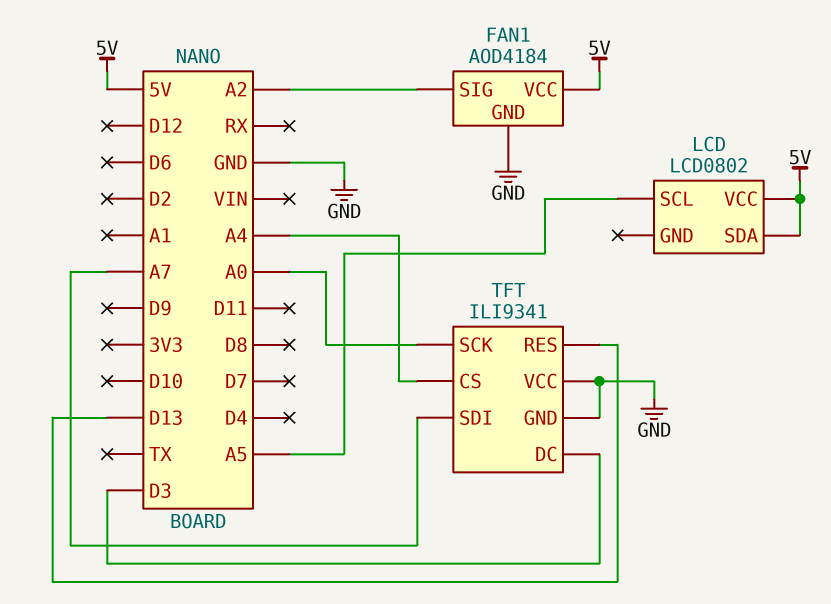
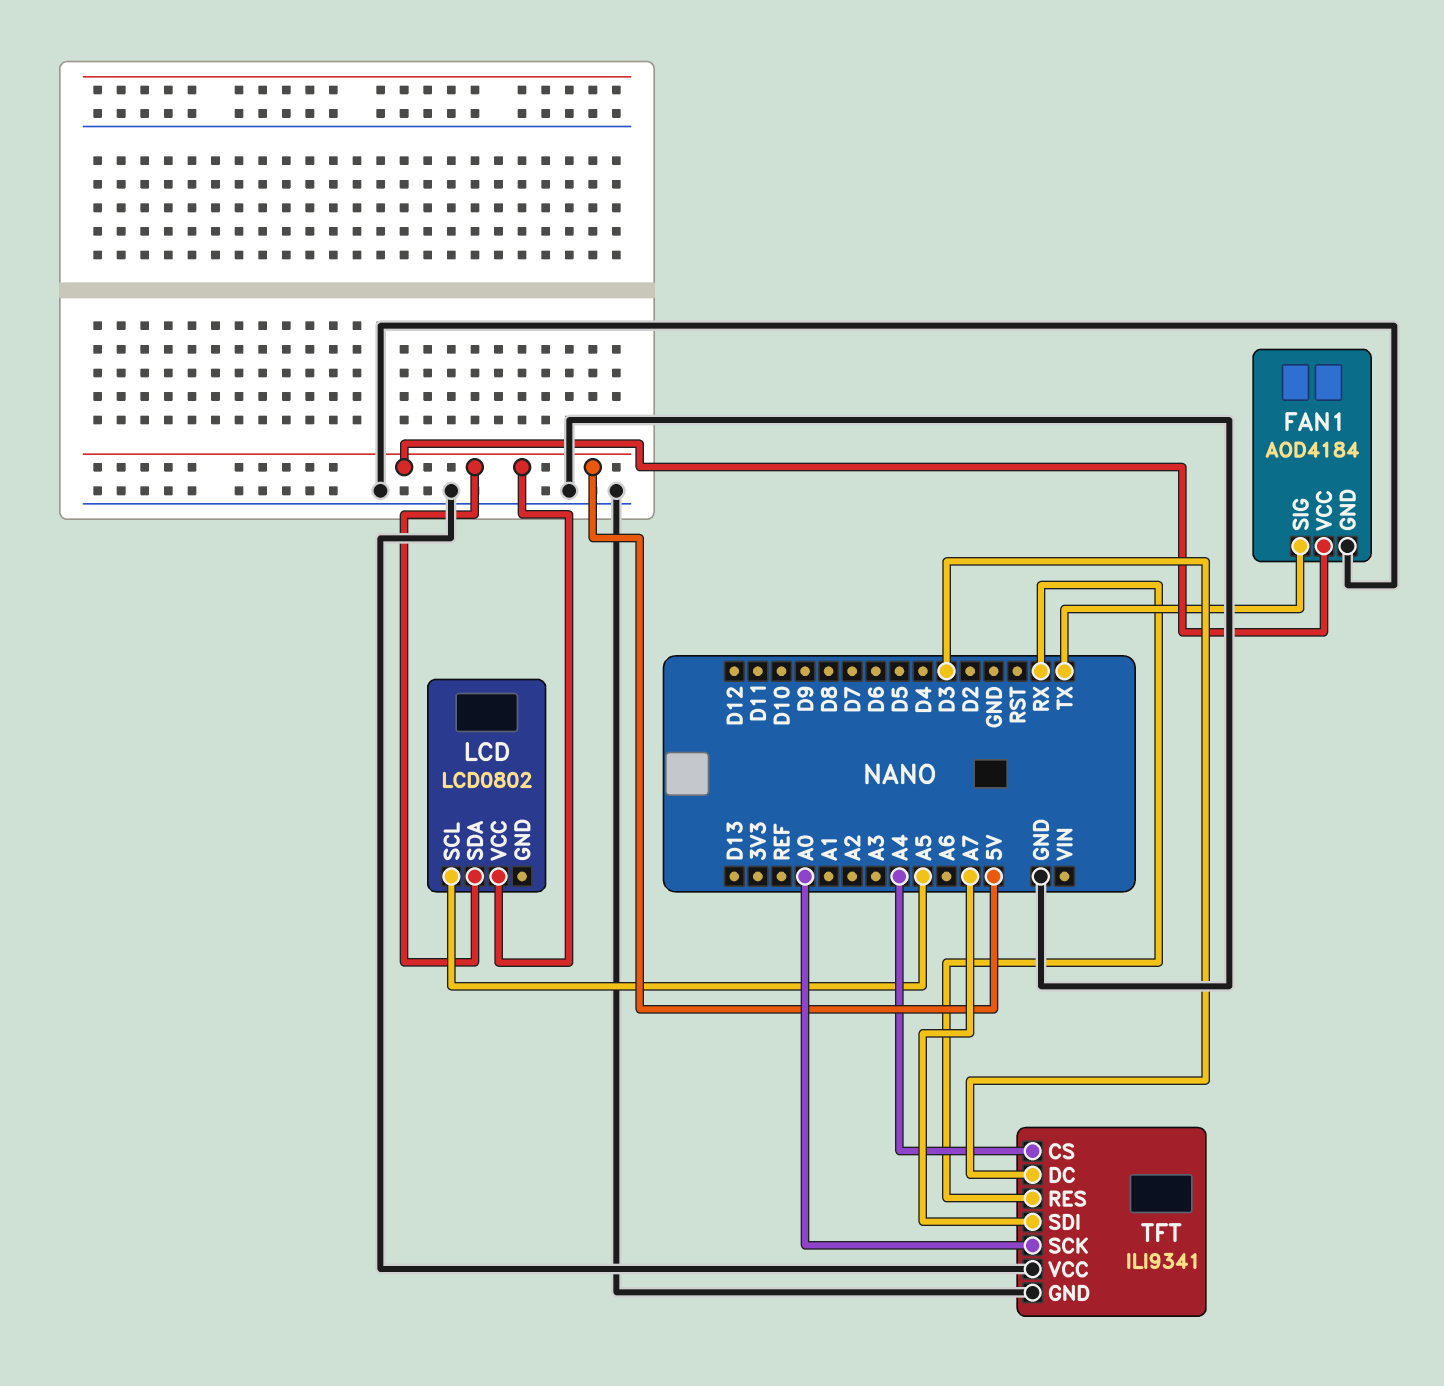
FAN1 pin SIG: A2 -> TX
TFT pin RES: D13 -> RX

